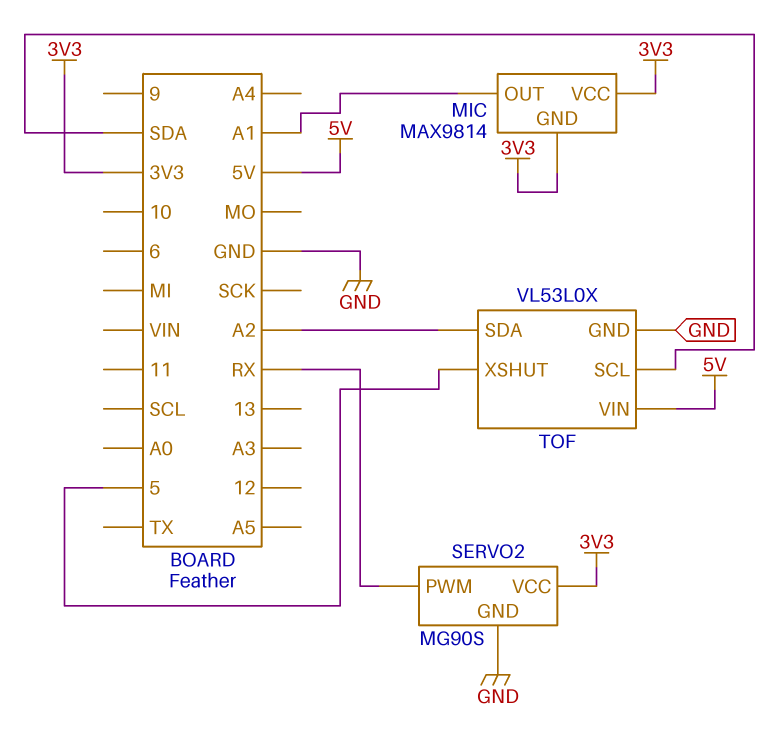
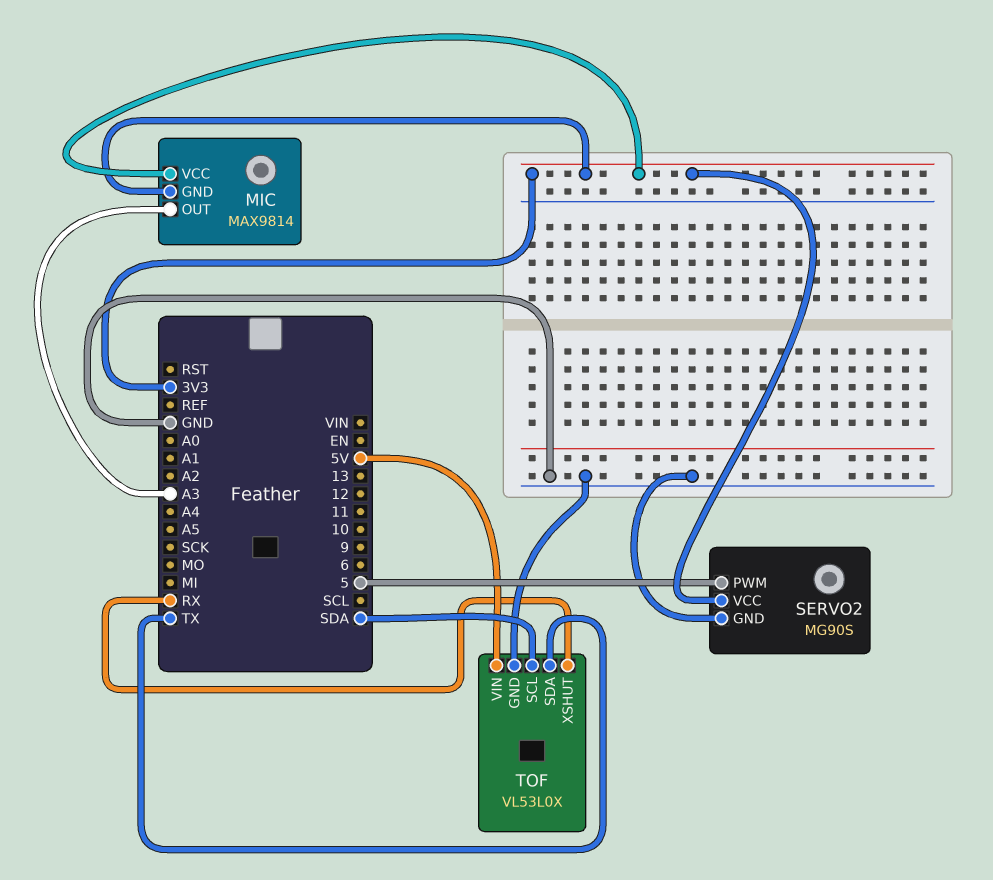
MIC pin OUT: A1 -> A3
SERVO2 pin PWM: RX -> 5
TOF pin SDA: A2 -> TX
TOF pin XSHUT: 5 -> RX

